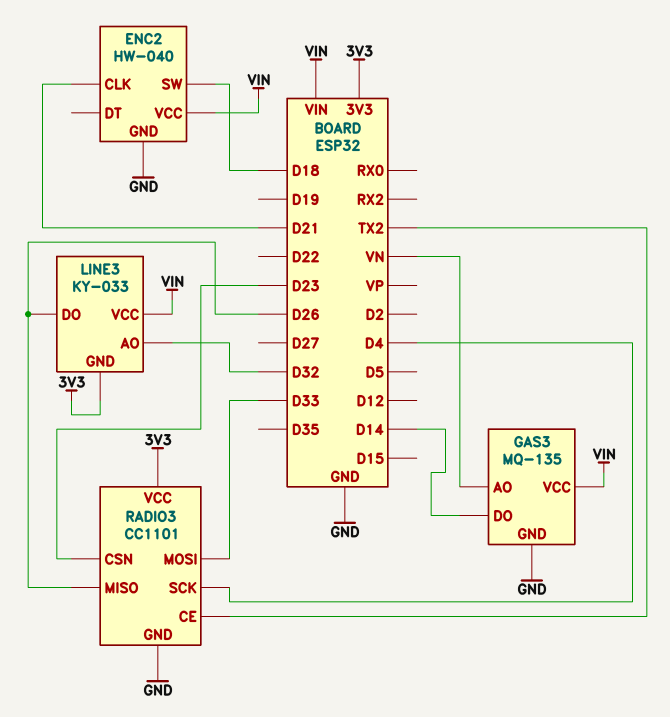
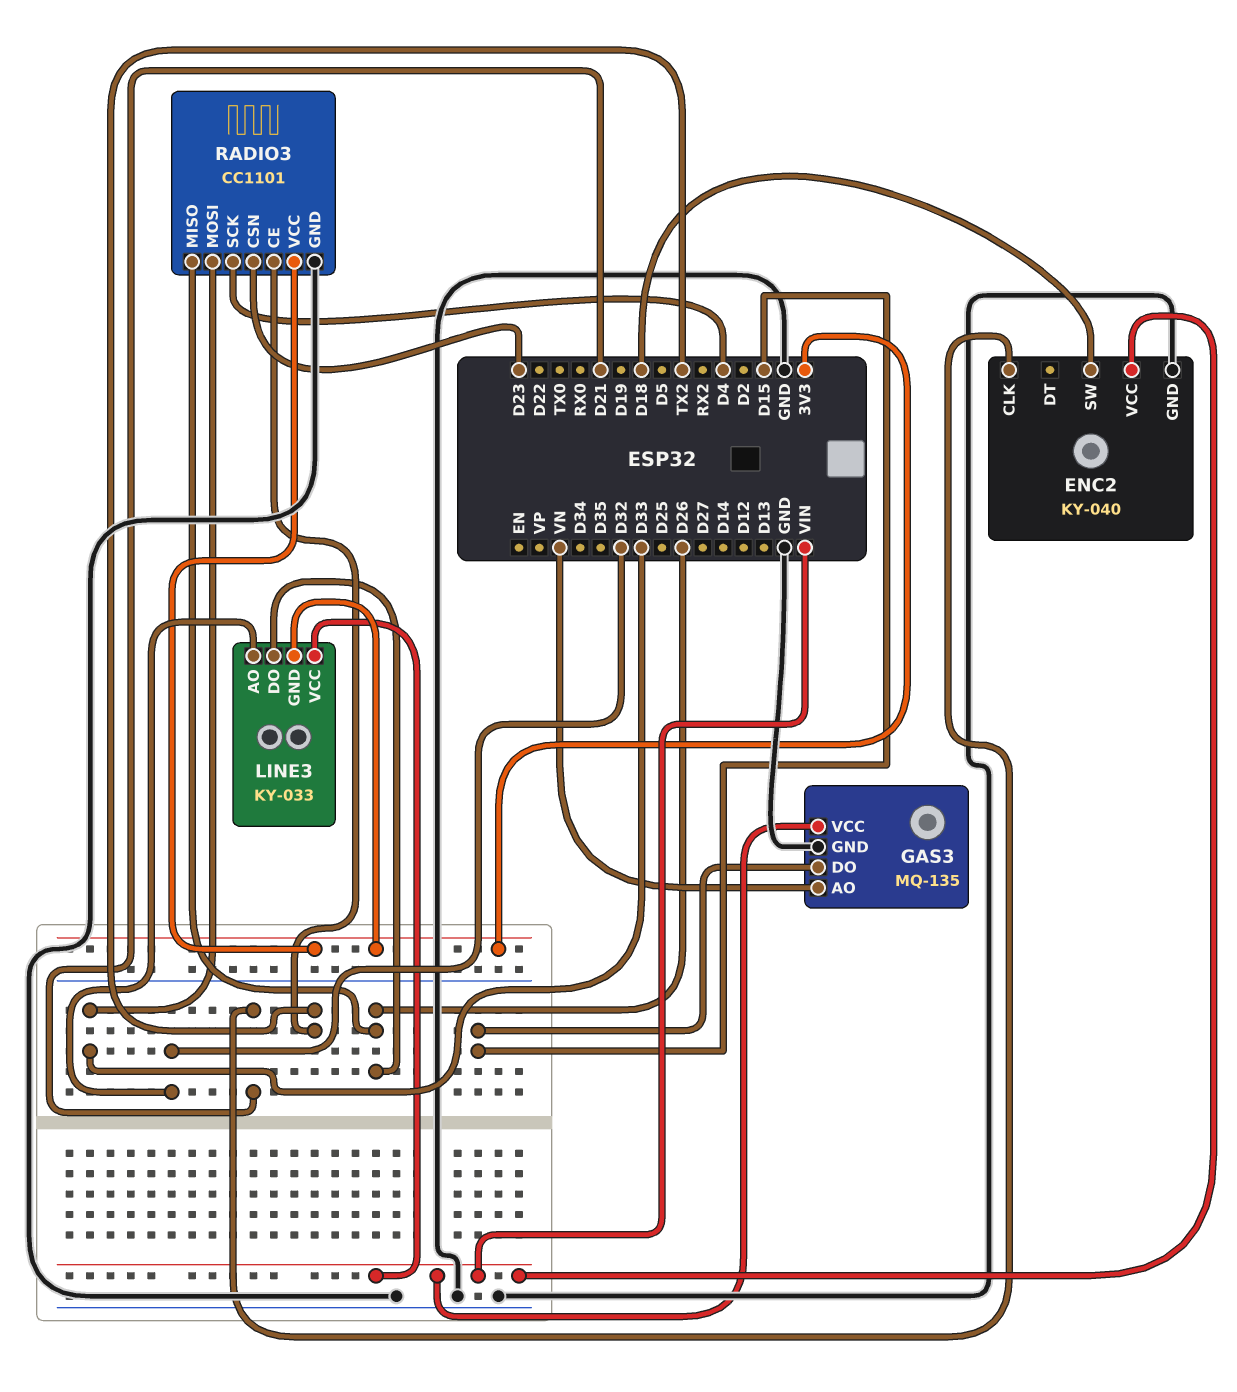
ENC2: HW-040 -> KY-040
GAS3 pin DO: D14 -> D15

